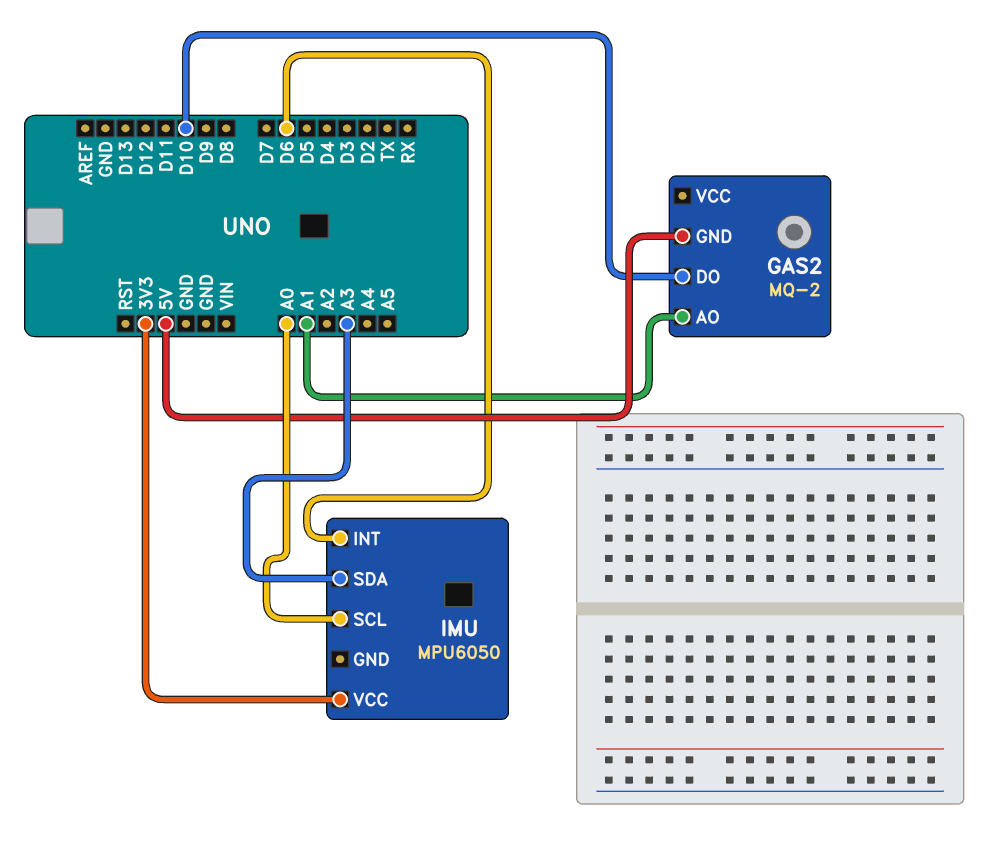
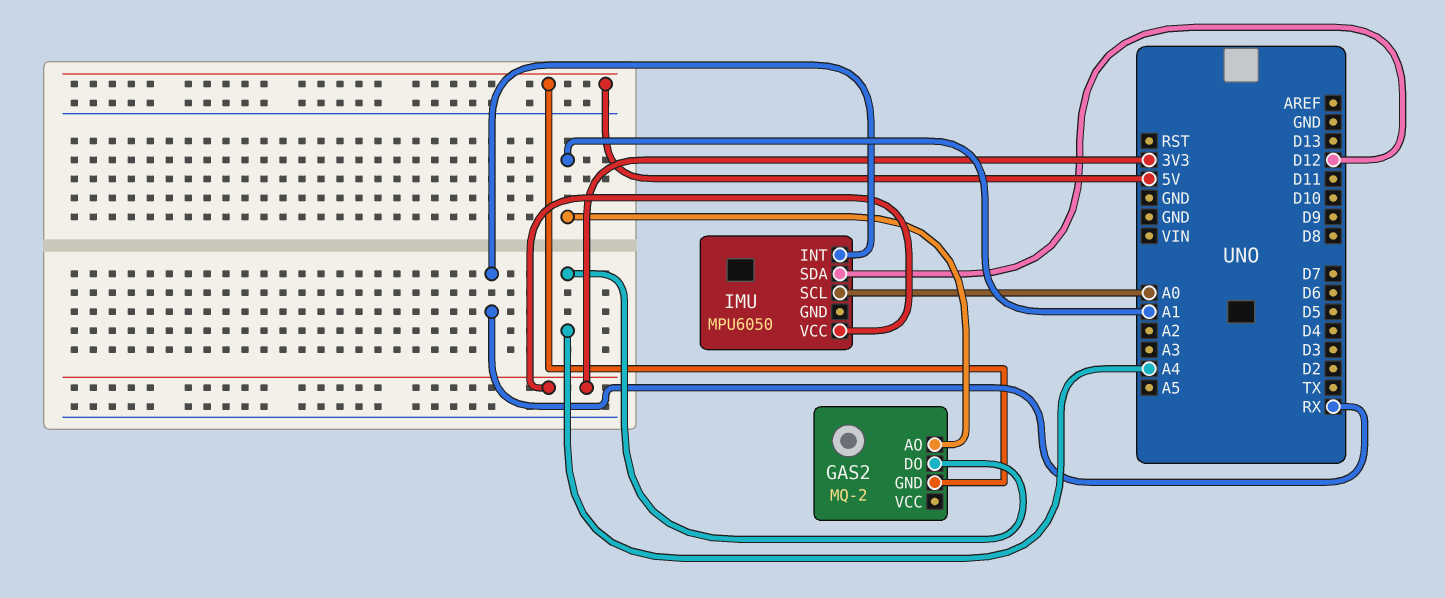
GAS2 pin DO: D10 -> A4
IMU pin INT: D6 -> RX
IMU pin SDA: A3 -> D12

